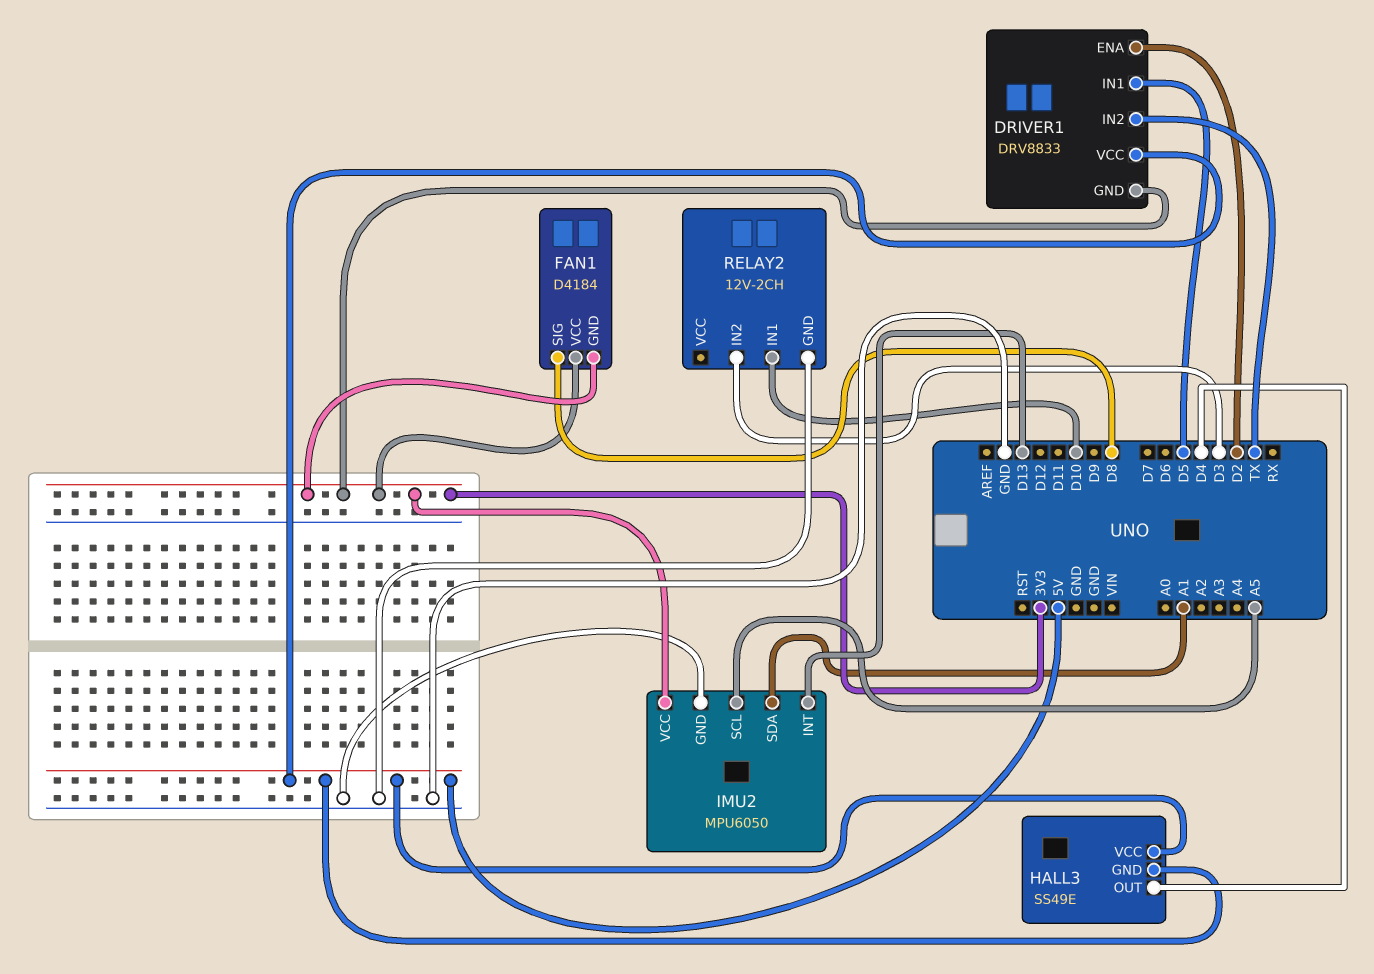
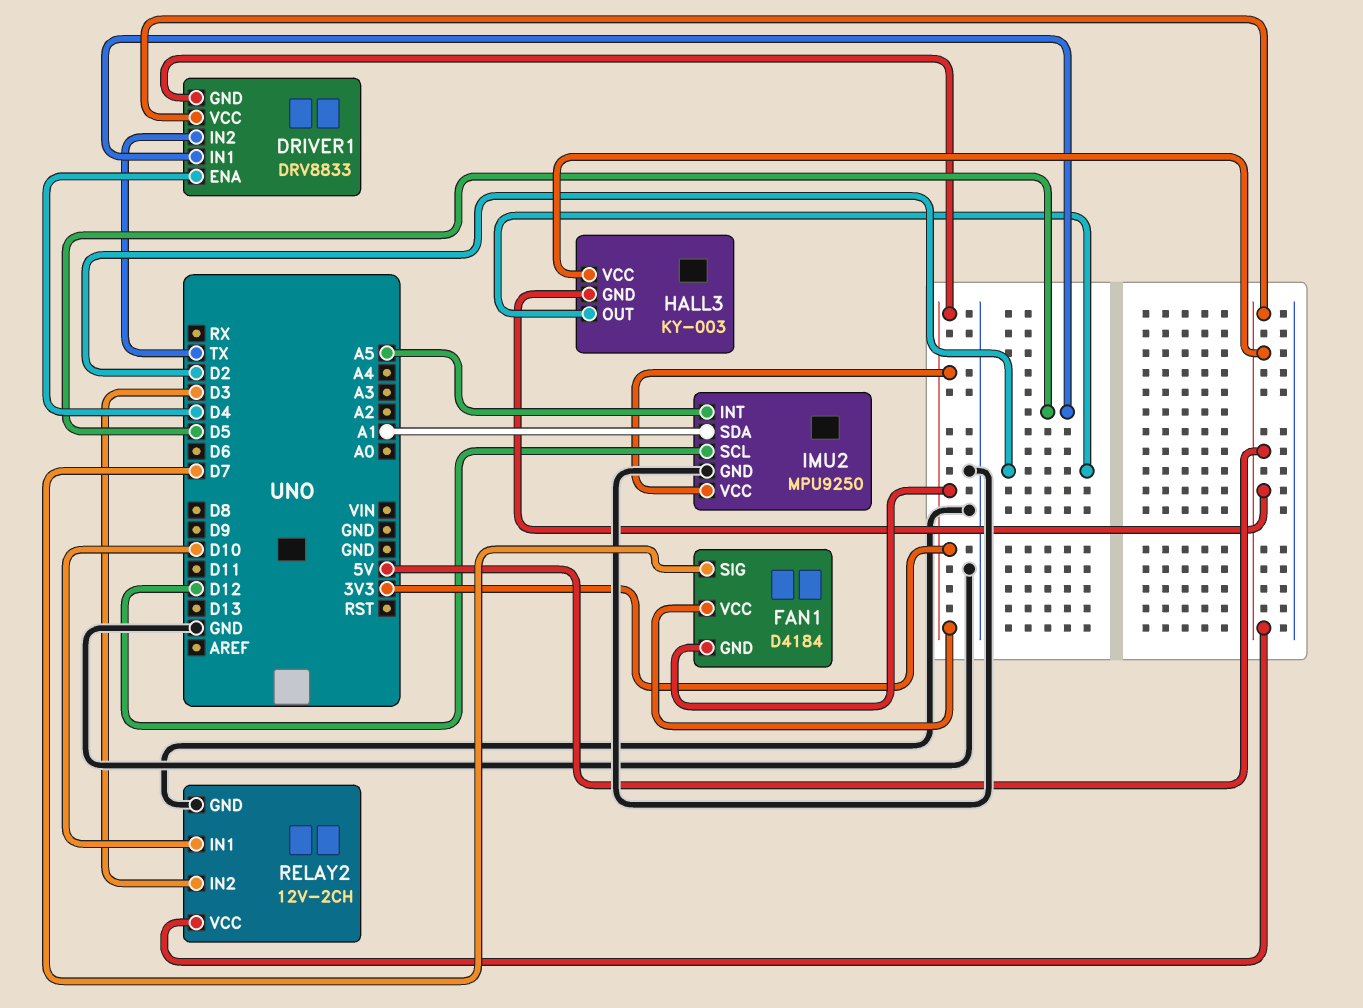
DRIVER1 pin ENA: D2 -> D4
FAN1 pin SIG: D8 -> D7
HALL3: SS49E -> KY-003
HALL3 pin OUT: D4 -> D2
IMU2: MPU6050 -> MPU9250
IMU2 pin INT: D13 -> A5
IMU2 pin SCL: A5 -> D12
RELAY2 pin VCC: none -> 5V

